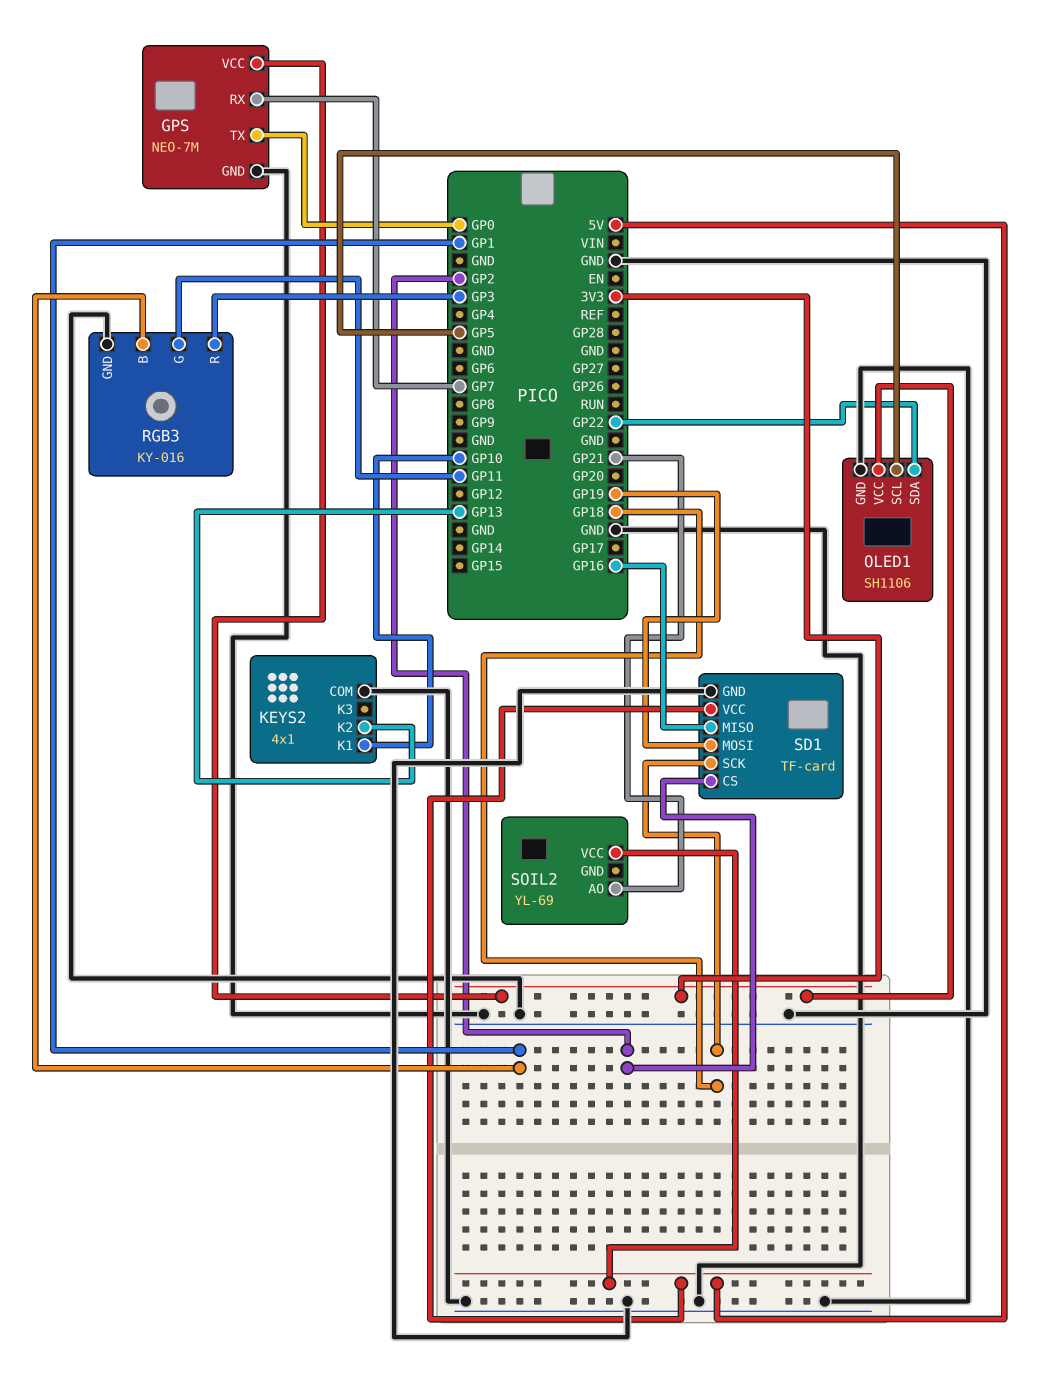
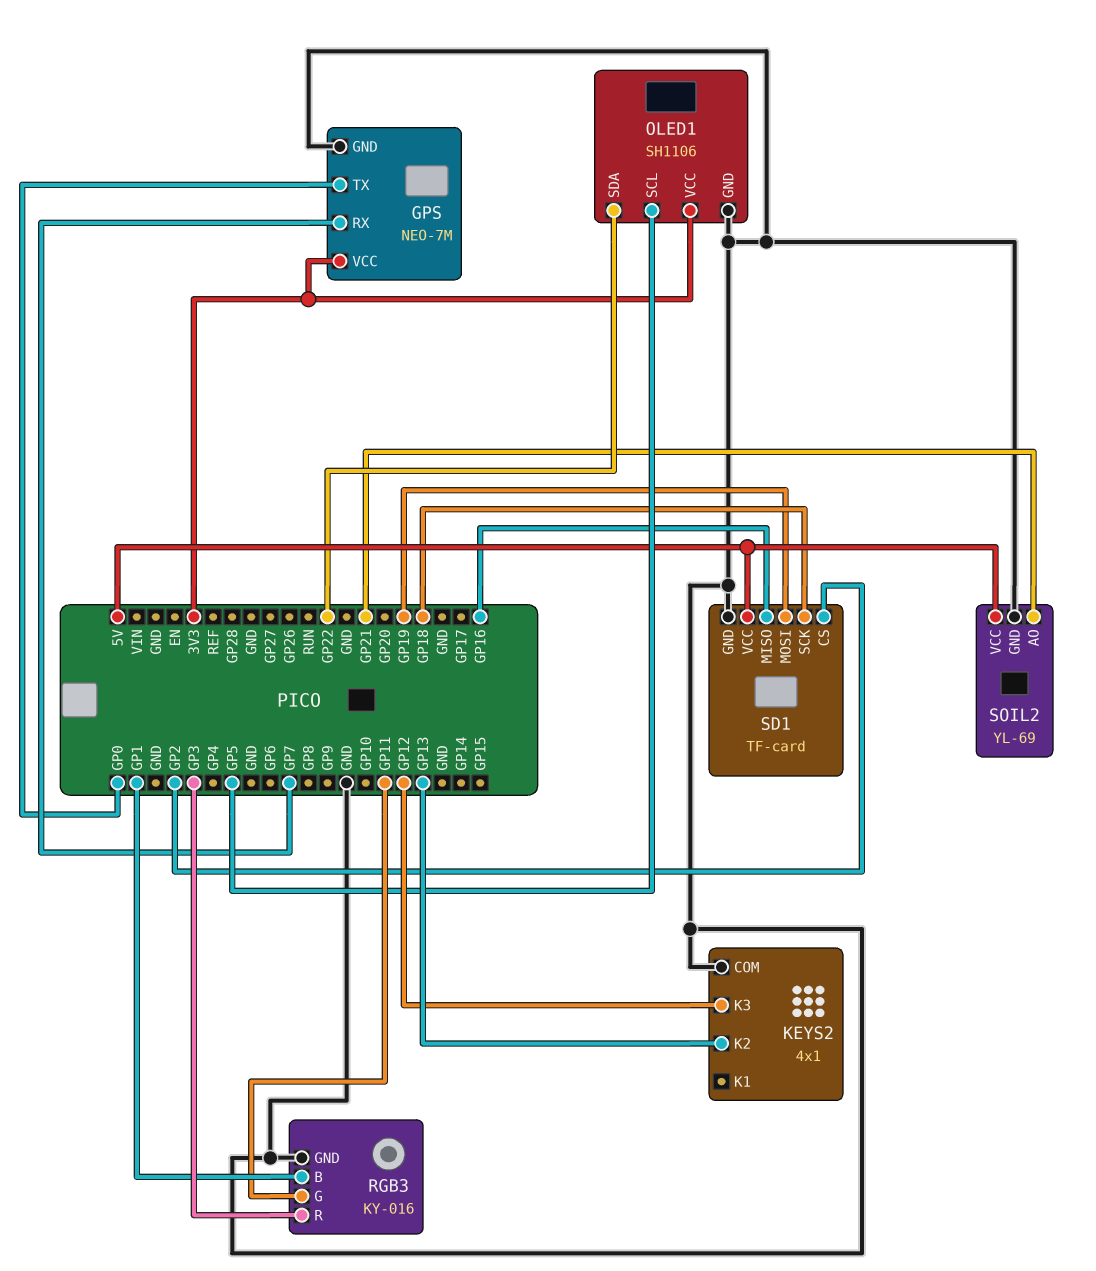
KEYS2 pin K1: GP10 -> none
KEYS2 pin K3: none -> GP12
SOIL2 pin GND: none -> GND

